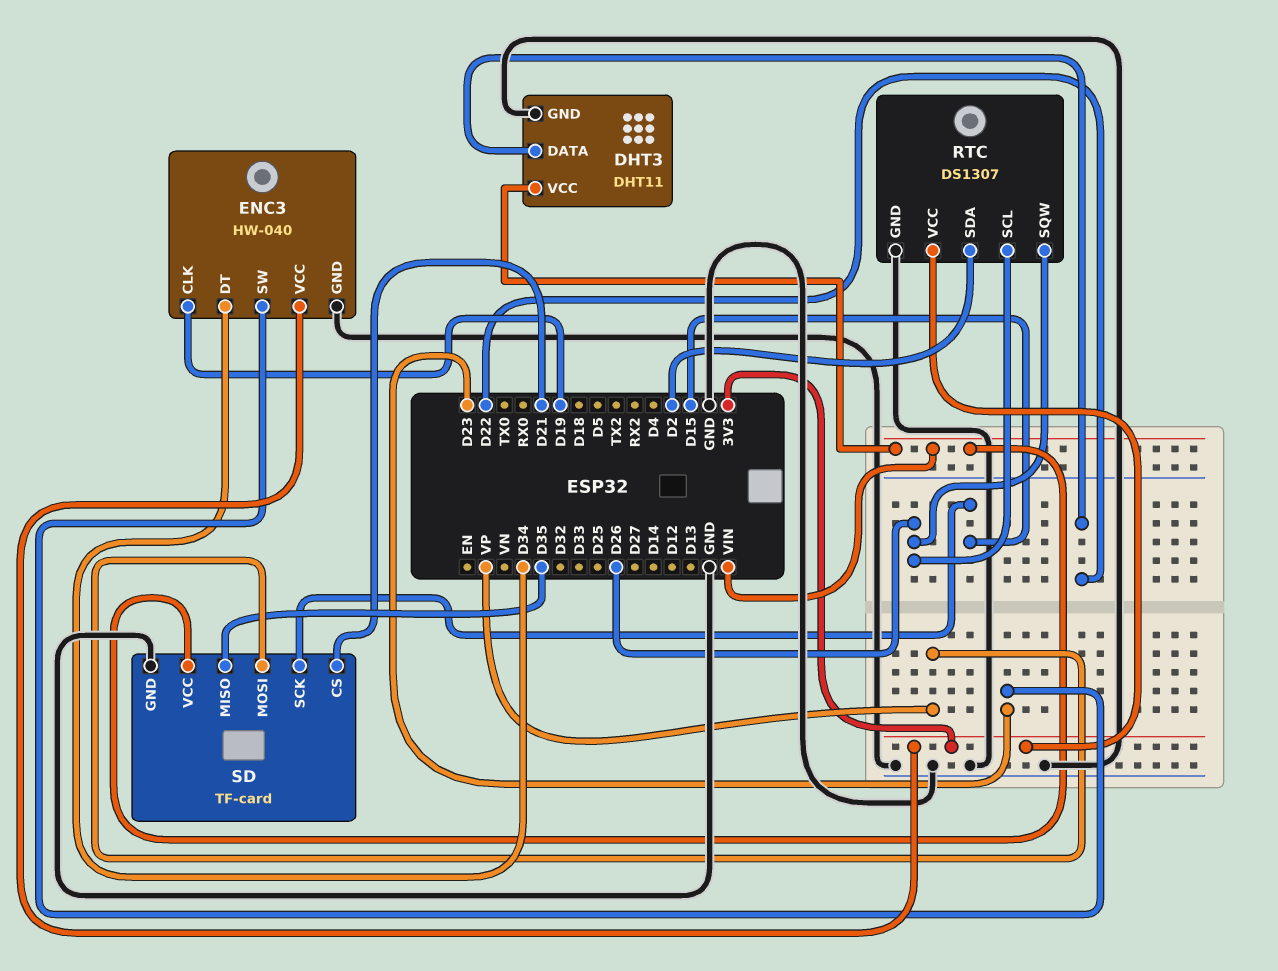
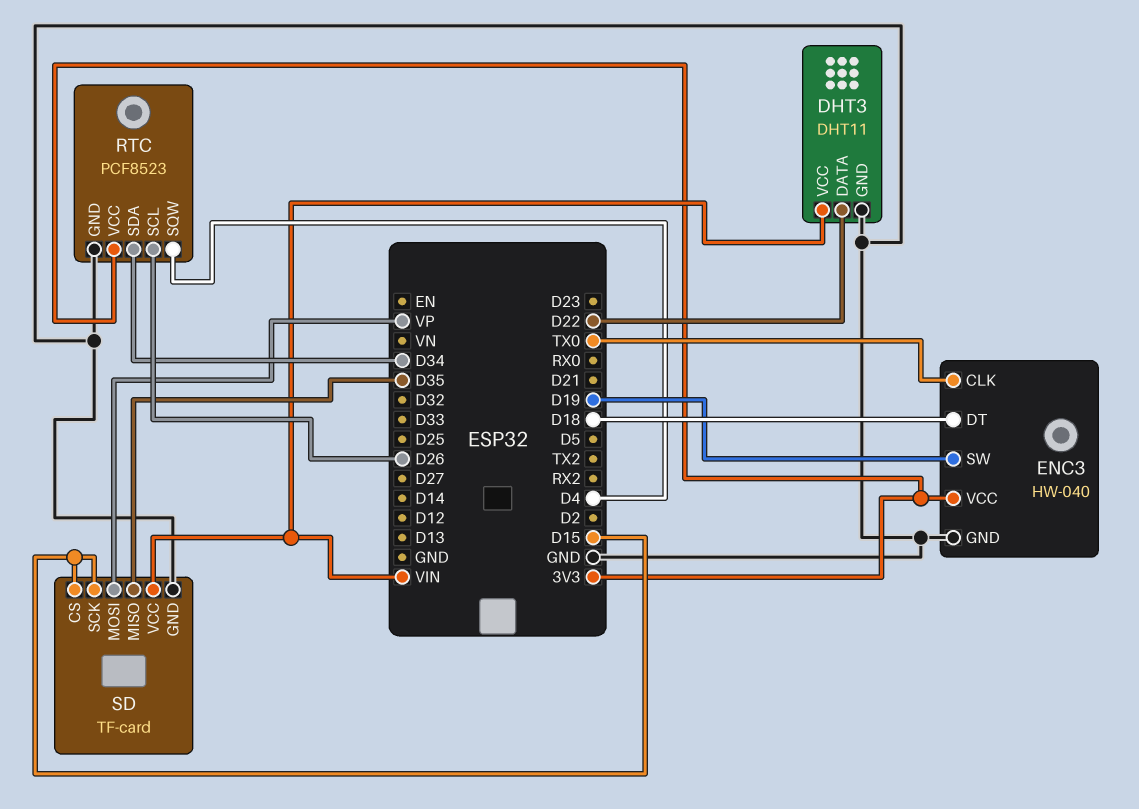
ENC3 pin CLK: D19 -> TX0
ENC3 pin DT: D34 -> D18
ENC3 pin SW: D23 -> D19
RTC: DS1307 -> PCF8523
RTC pin SDA: D2 -> D34
RTC pin SQW: D26 -> D4
SD pin CS: D21 -> D15

